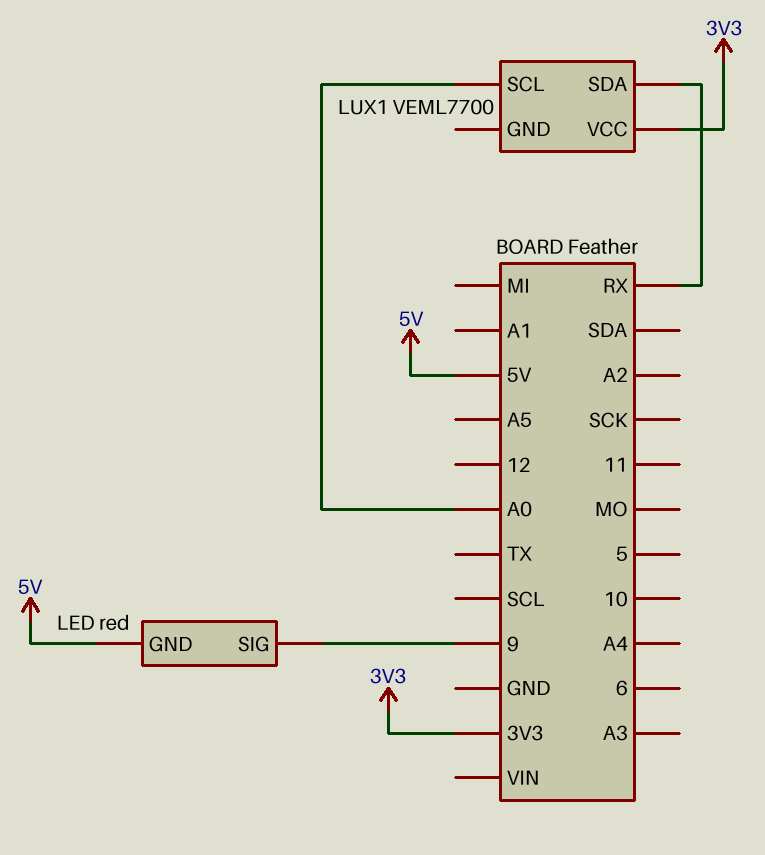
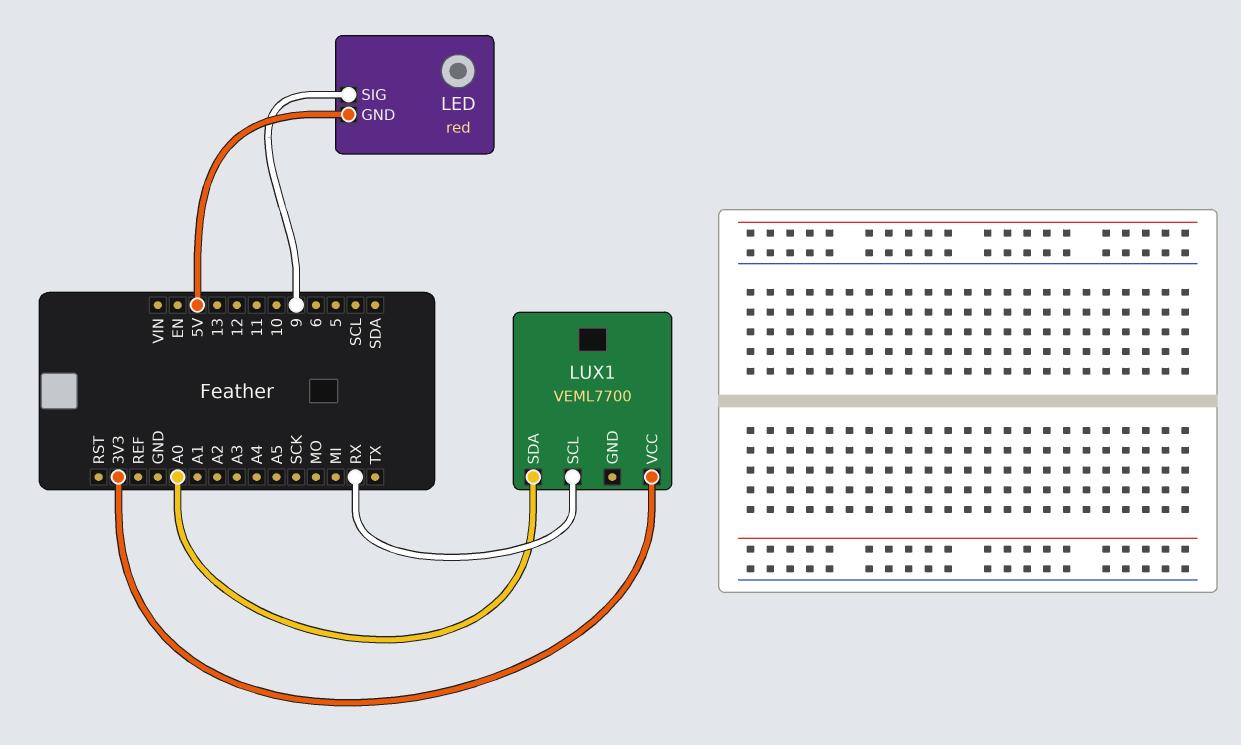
LUX1 pin SCL: A0 -> RX
LUX1 pin SDA: RX -> A0

